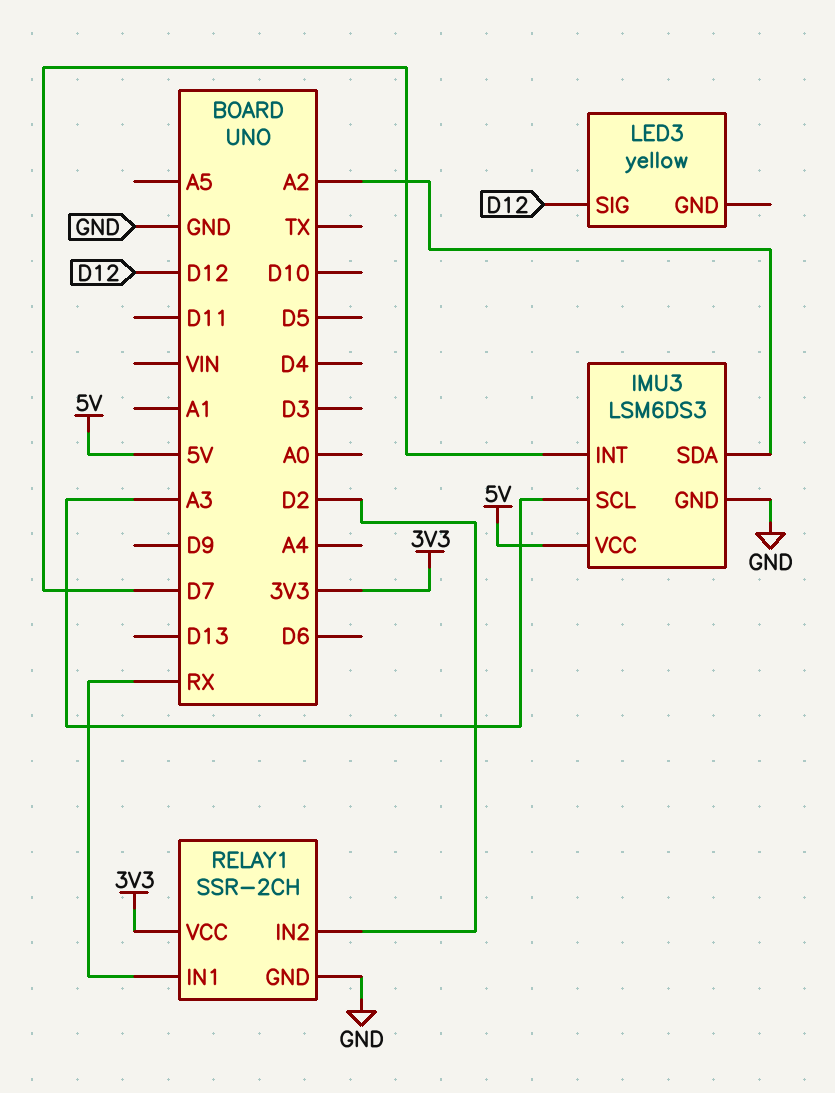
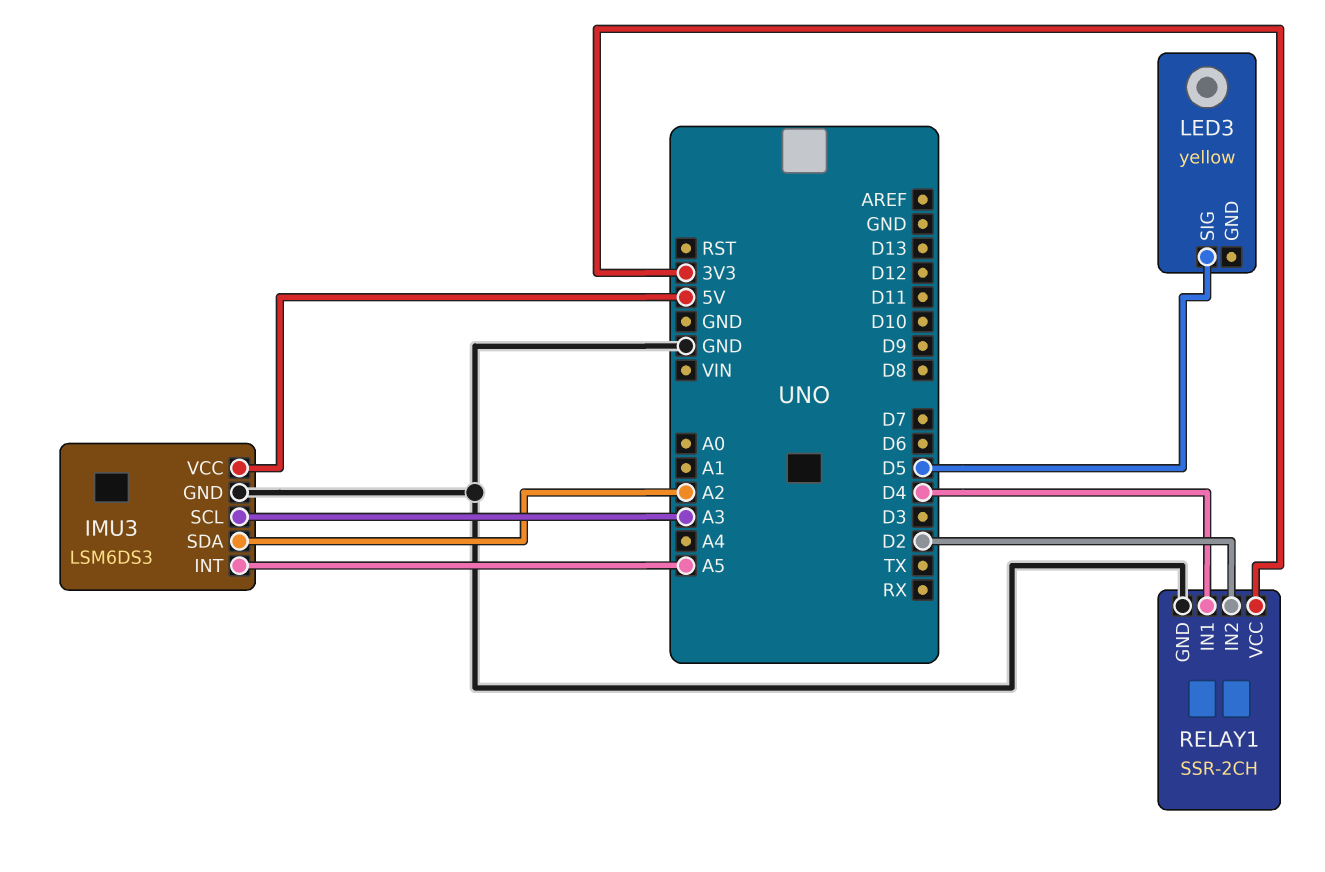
IMU3 pin INT: D7 -> A5
LED3 pin SIG: D12 -> D5
RELAY1 pin IN1: RX -> D4

